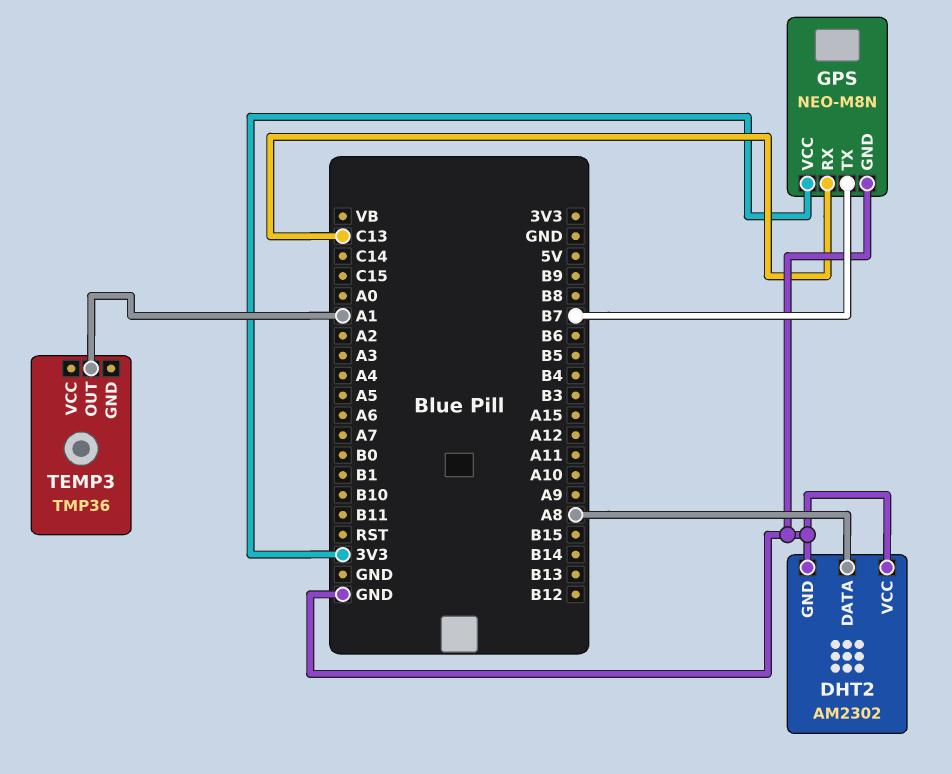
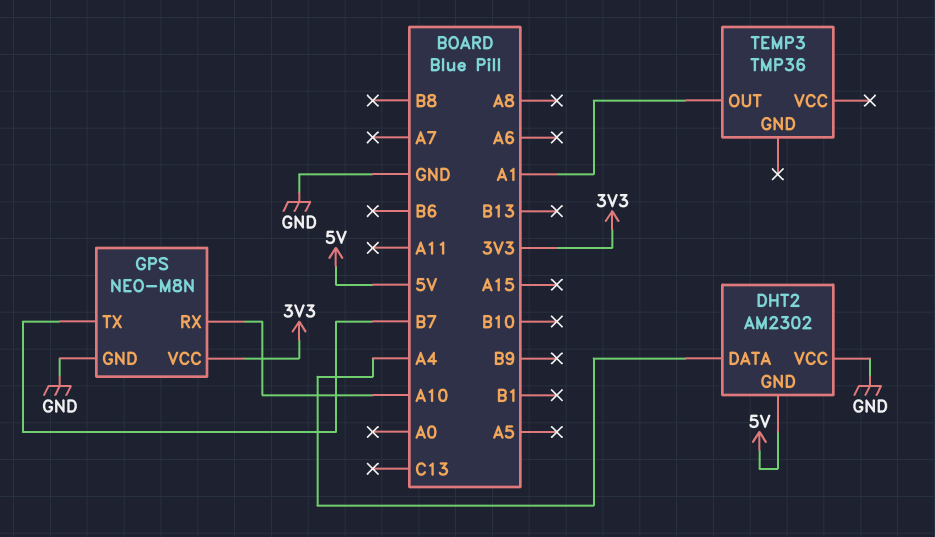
DHT2 pin DATA: A8 -> A4
DHT2 pin GND: GND -> 5V
GPS pin RX: C13 -> A10

